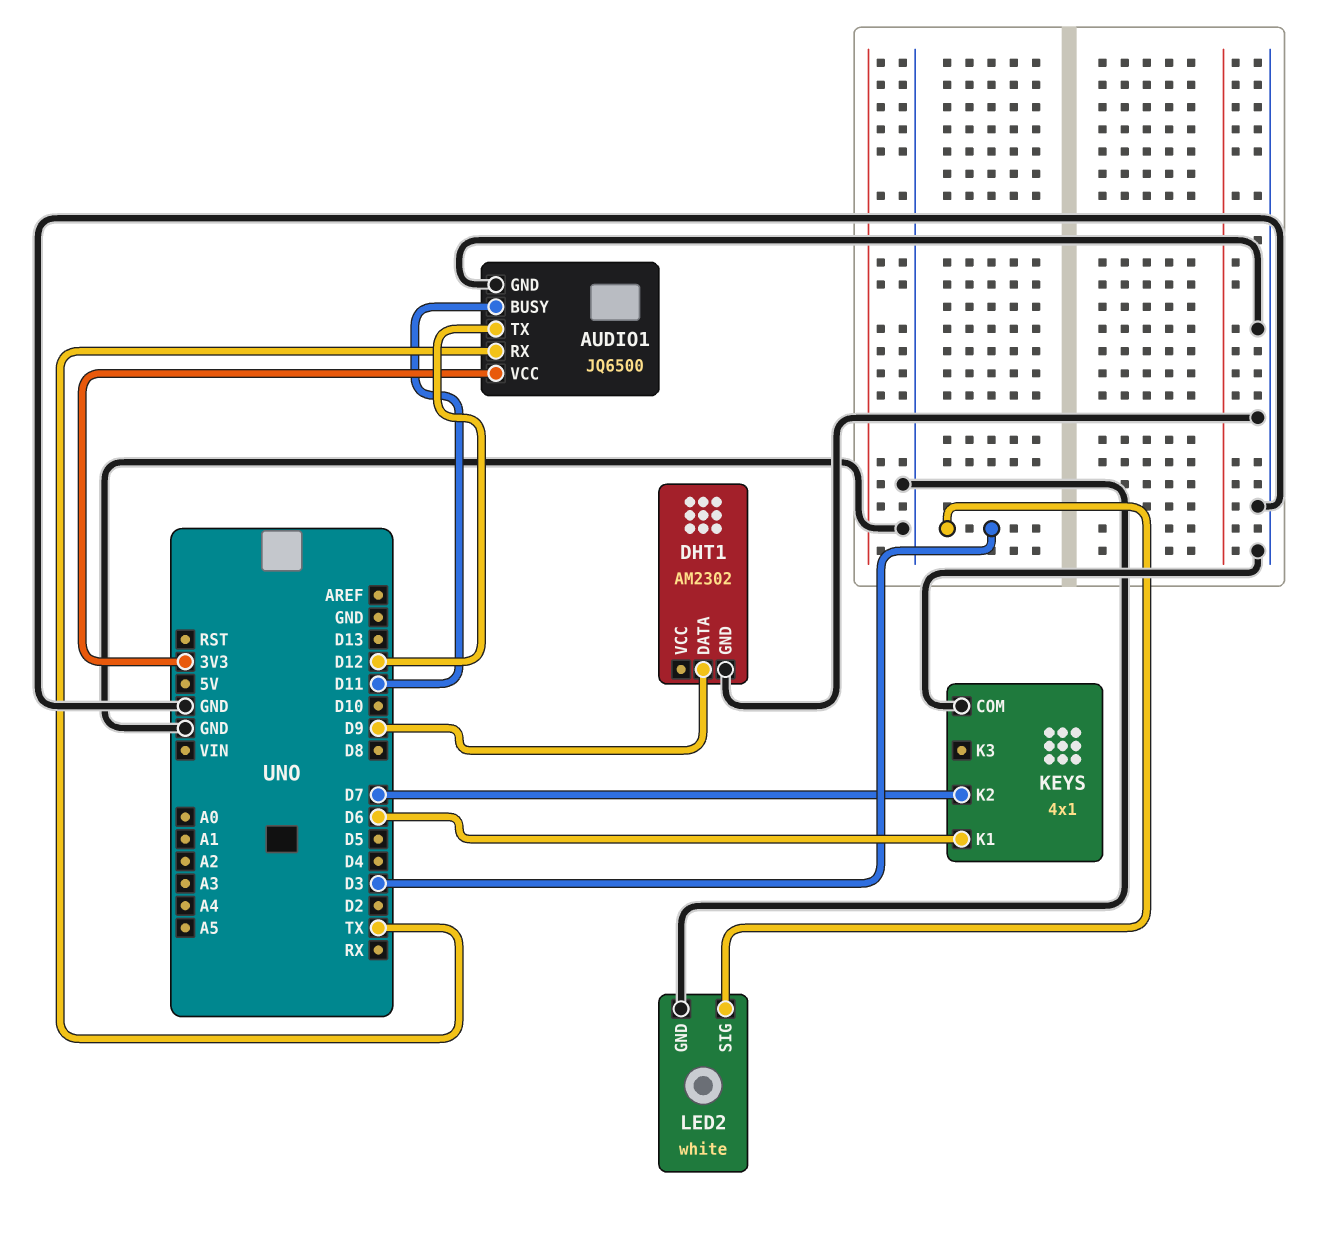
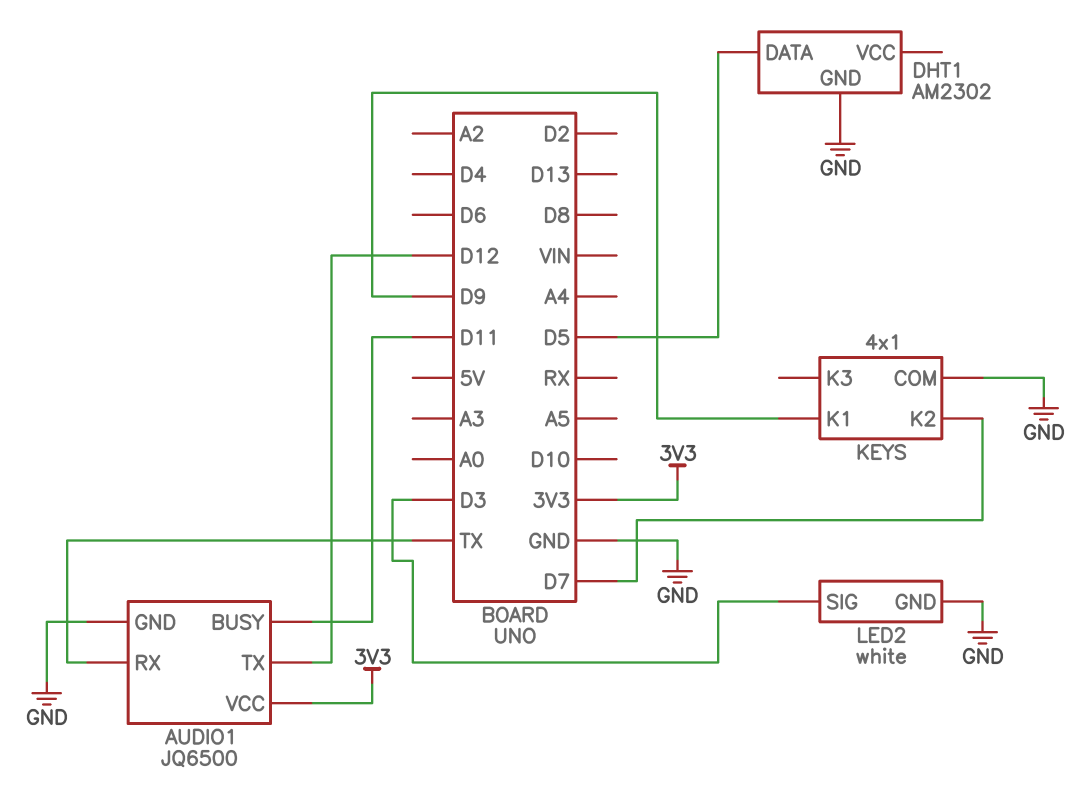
DHT1 pin DATA: D9 -> D5
KEYS pin K1: D6 -> D9

